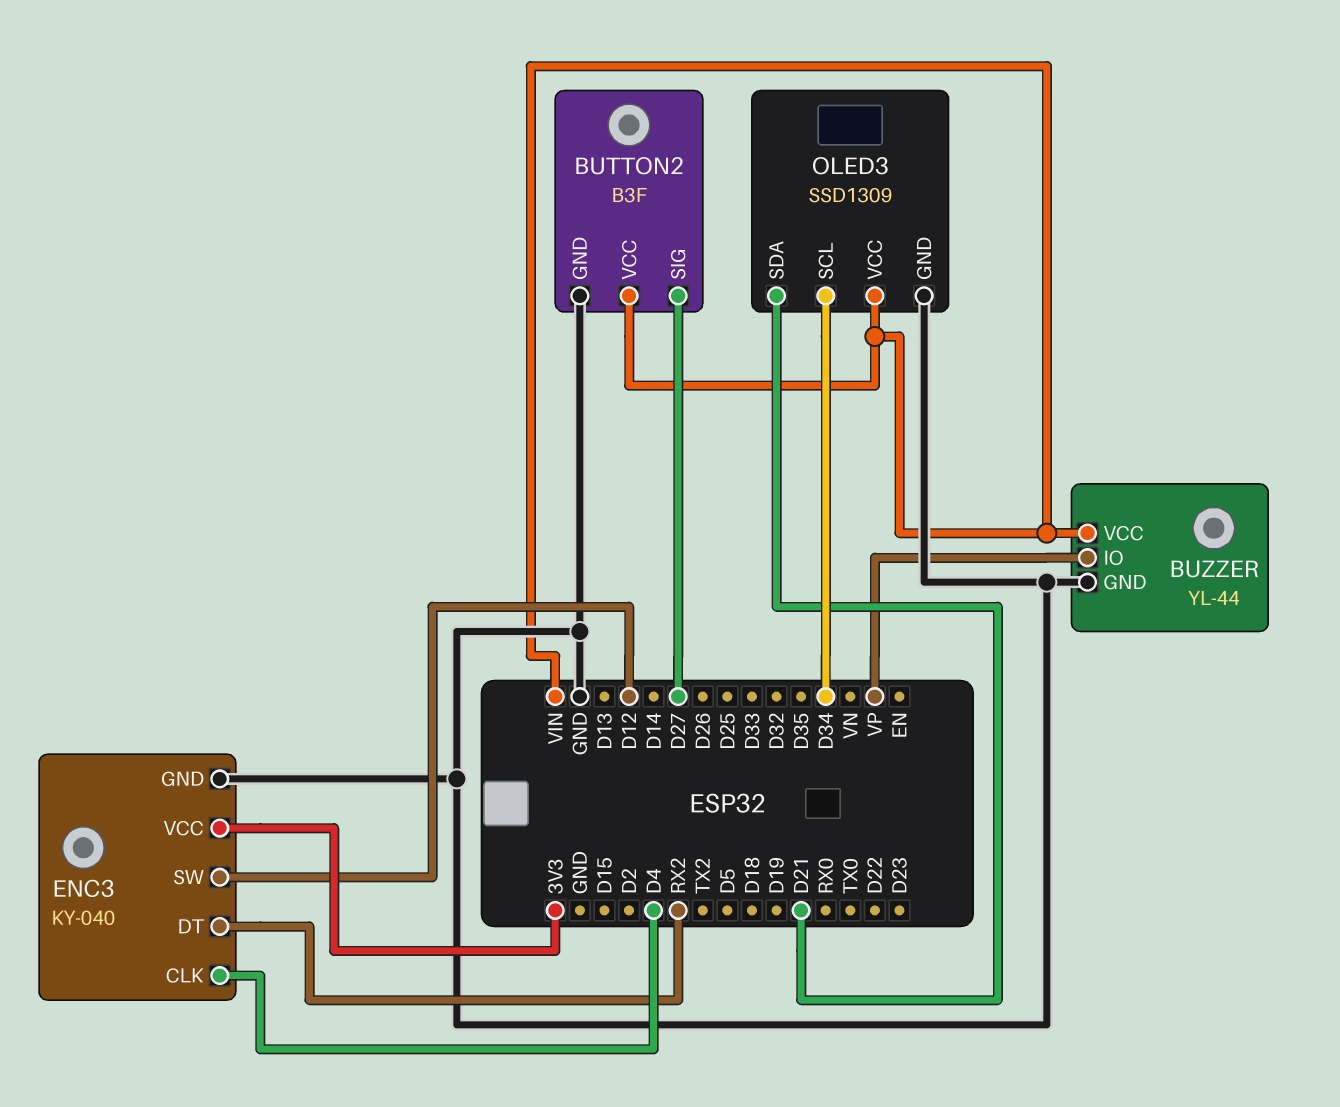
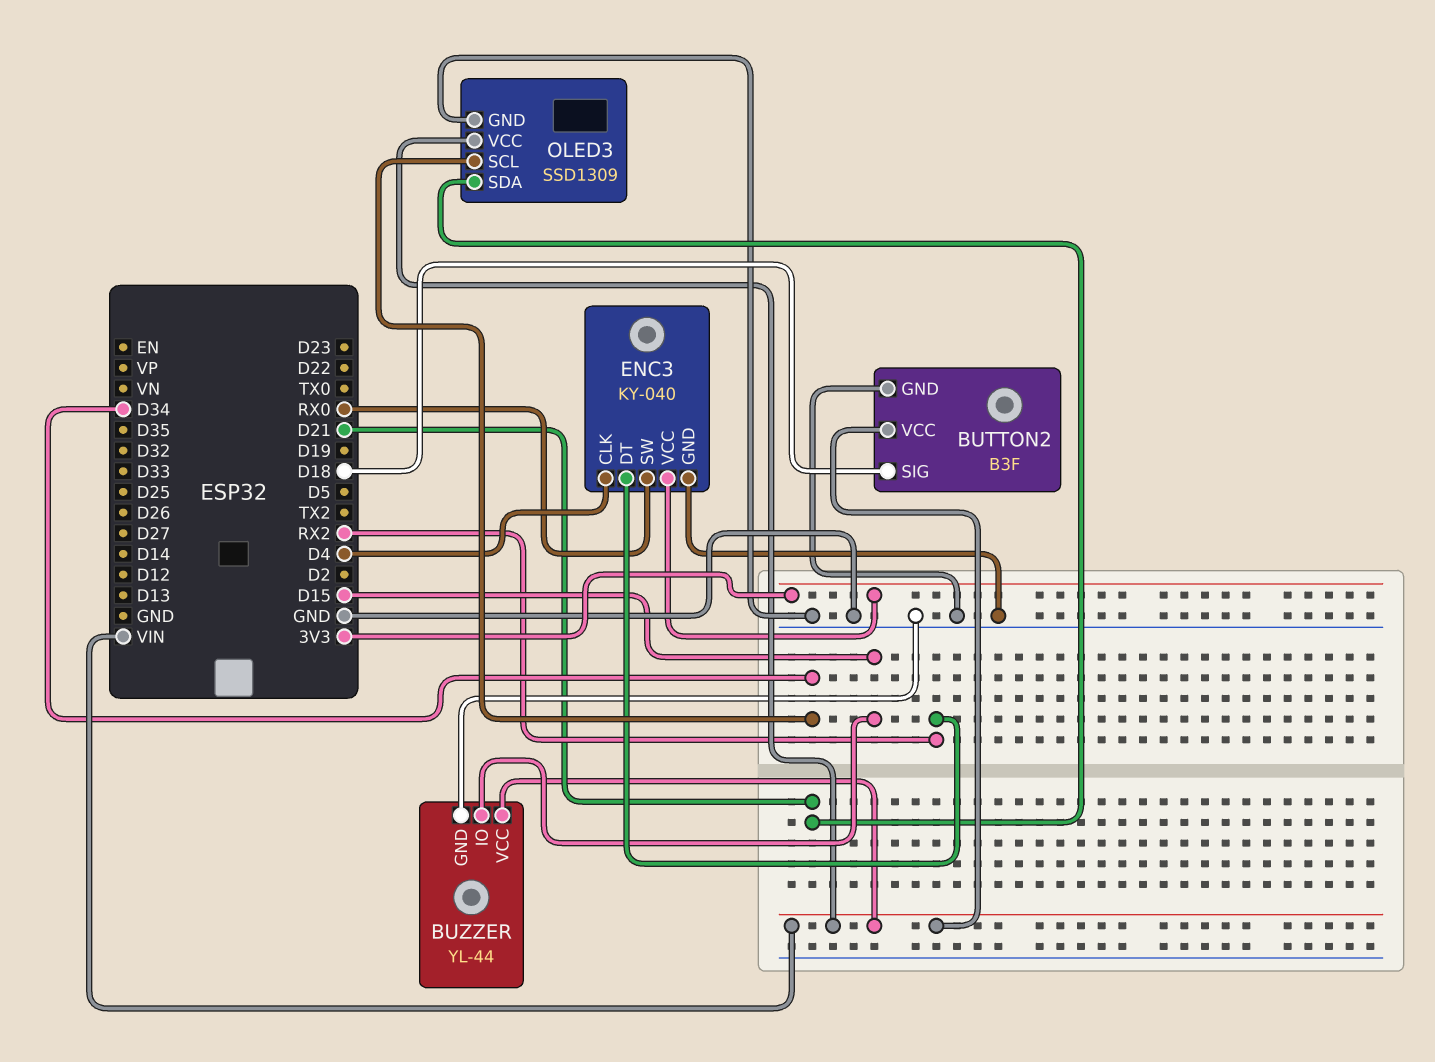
BUTTON2 pin SIG: D27 -> D18
BUZZER pin IO: VP -> D15
ENC3 pin SW: D12 -> RX0

